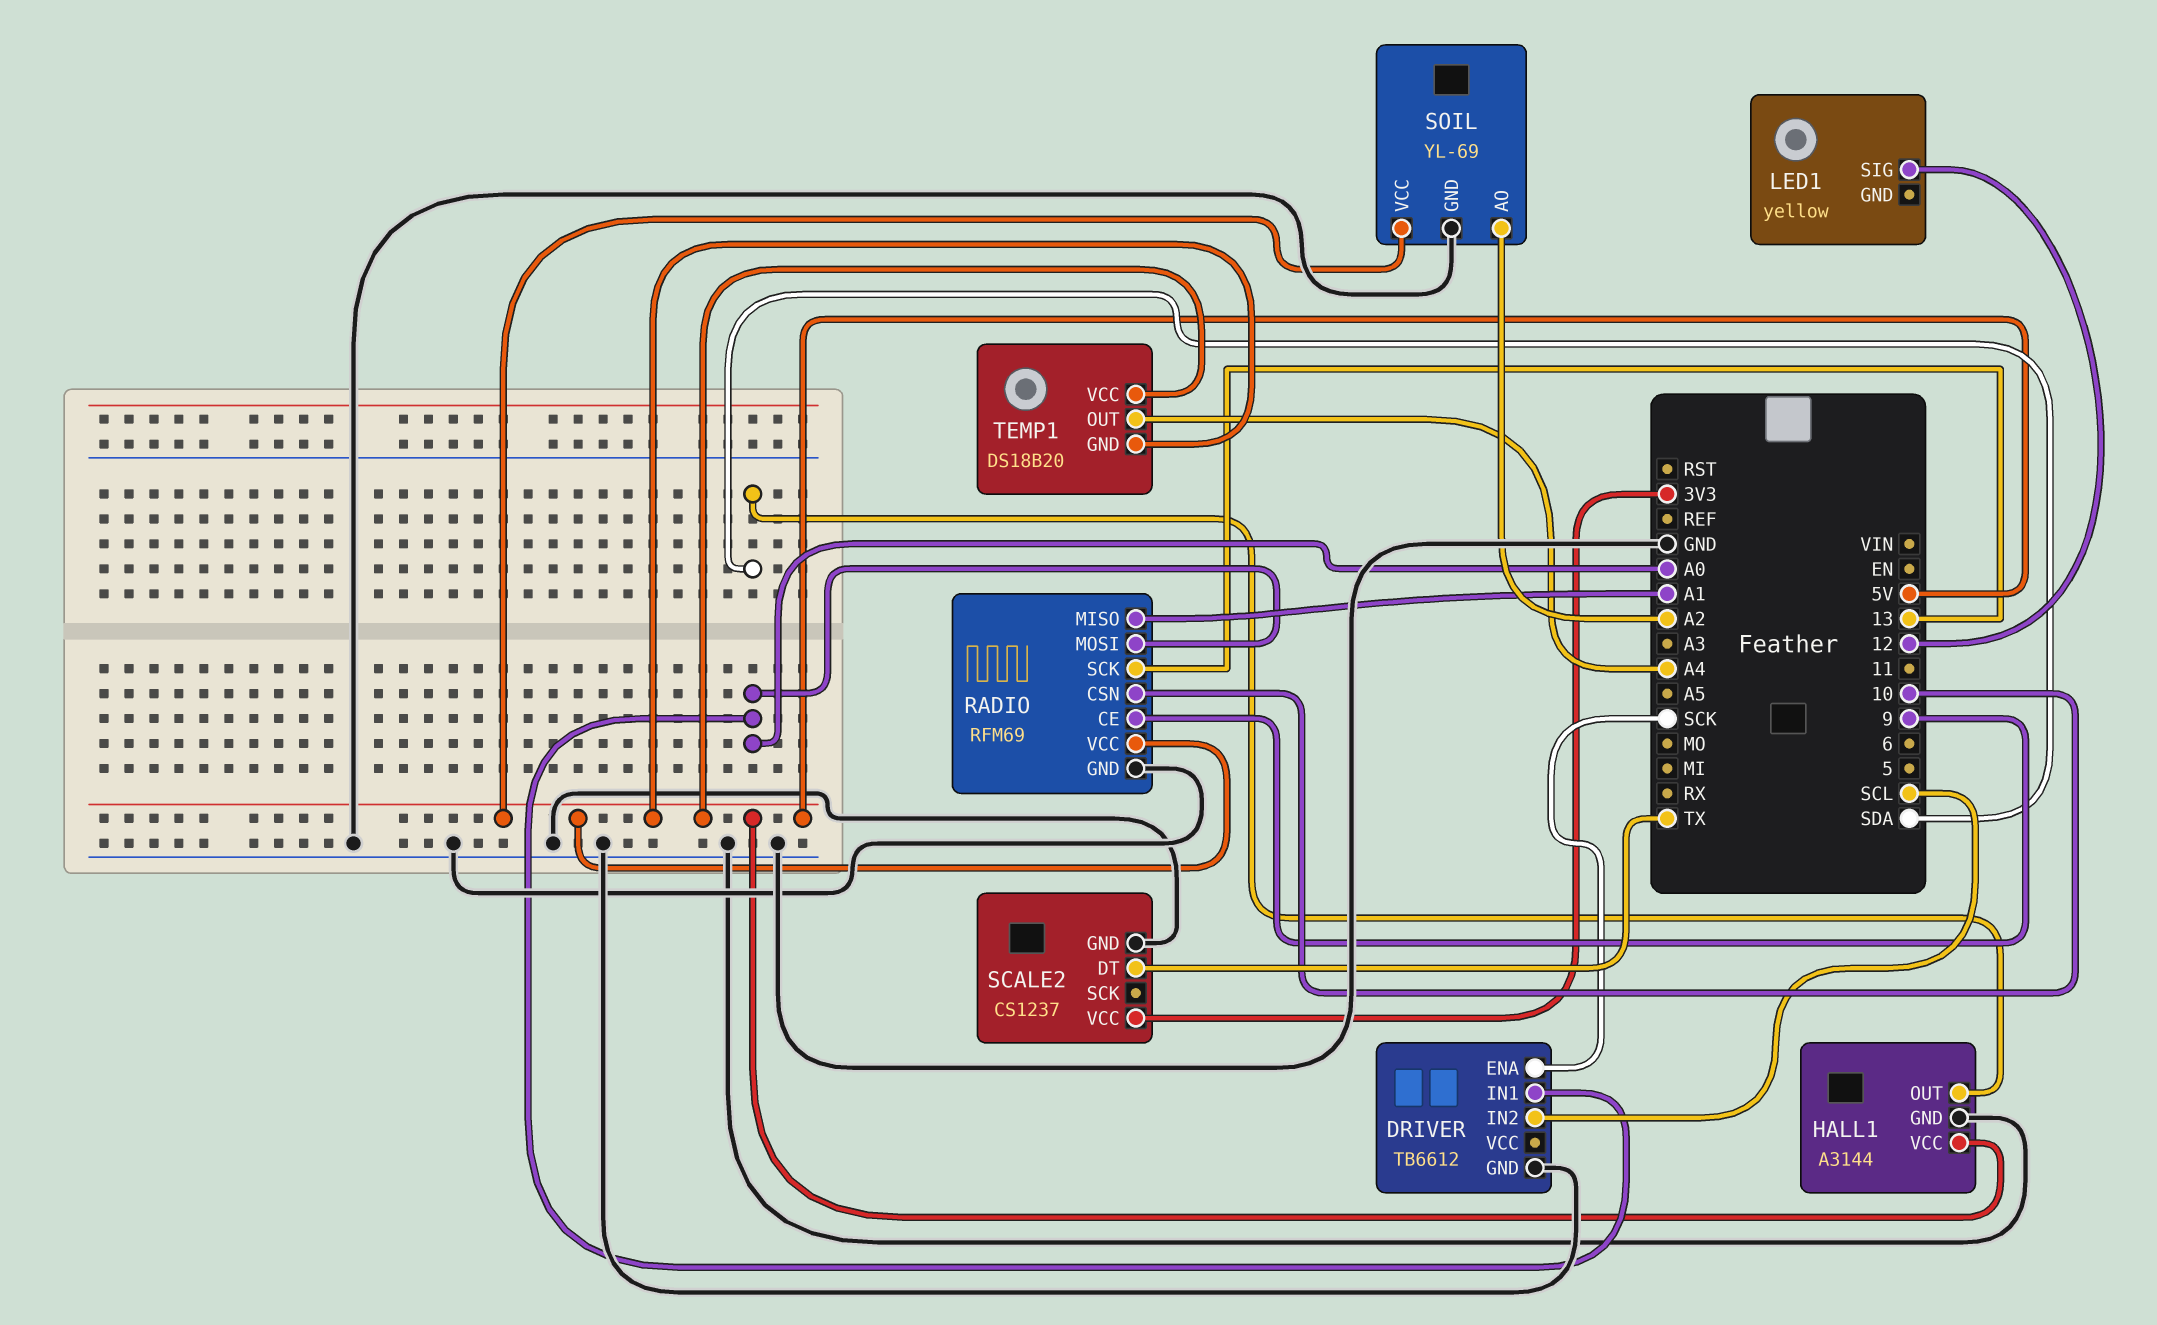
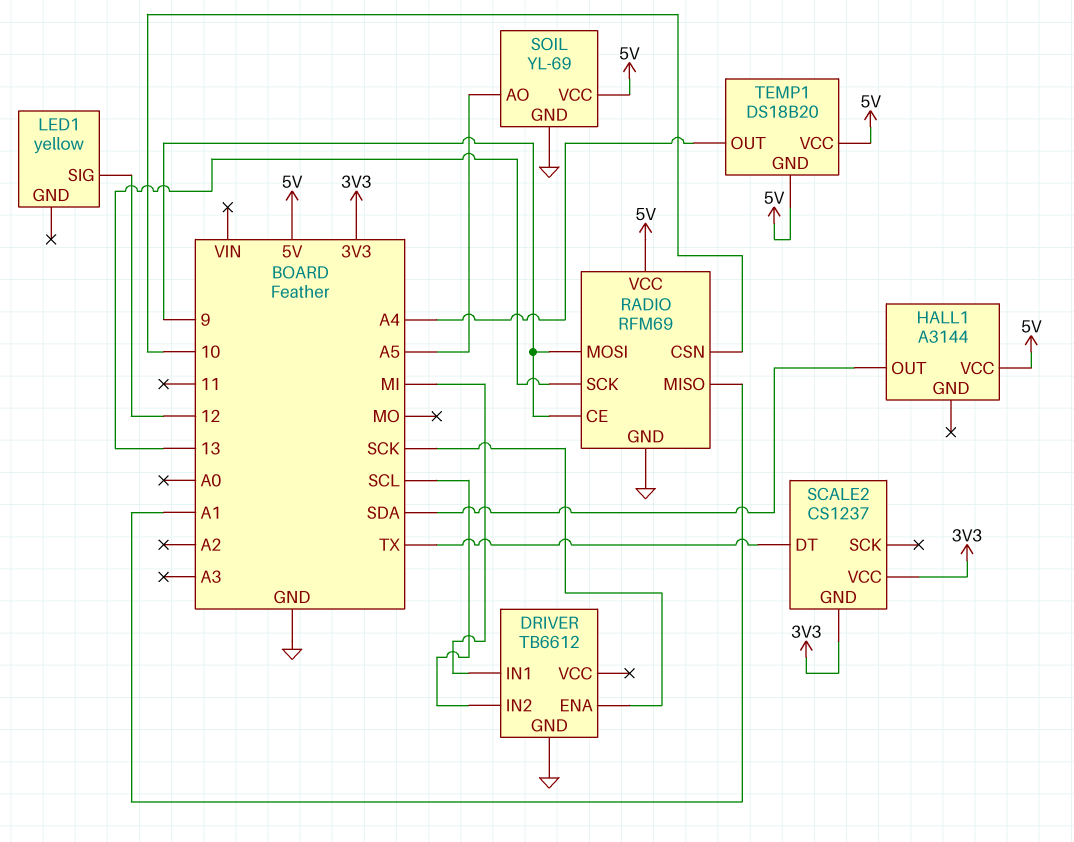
DRIVER pin IN1: A0 -> MI
HALL1 pin GND: GND -> none
RADIO pin MOSI: A0 -> 9
SCALE2 pin GND: GND -> 3V3
SOIL pin AO: A2 -> A5

